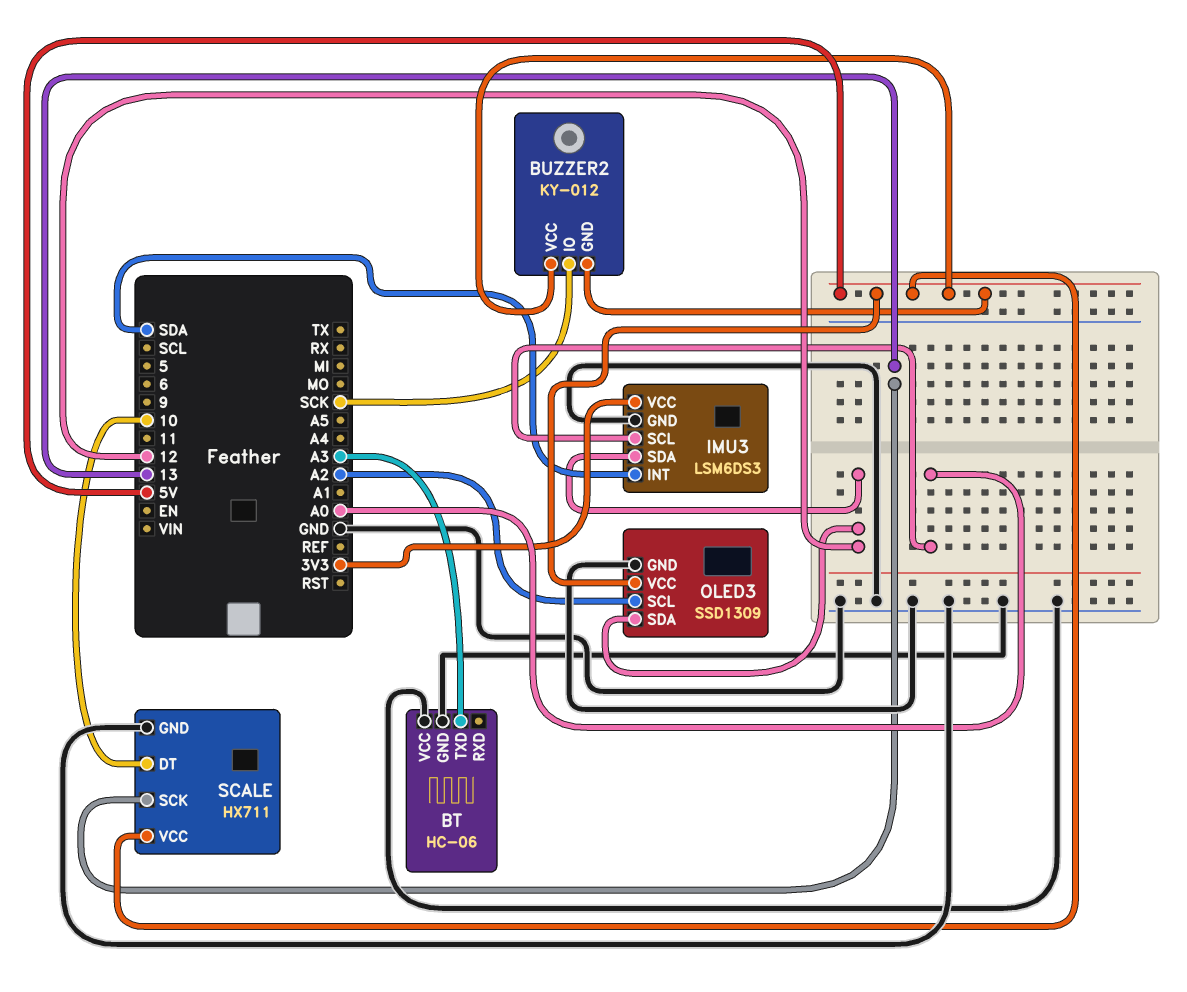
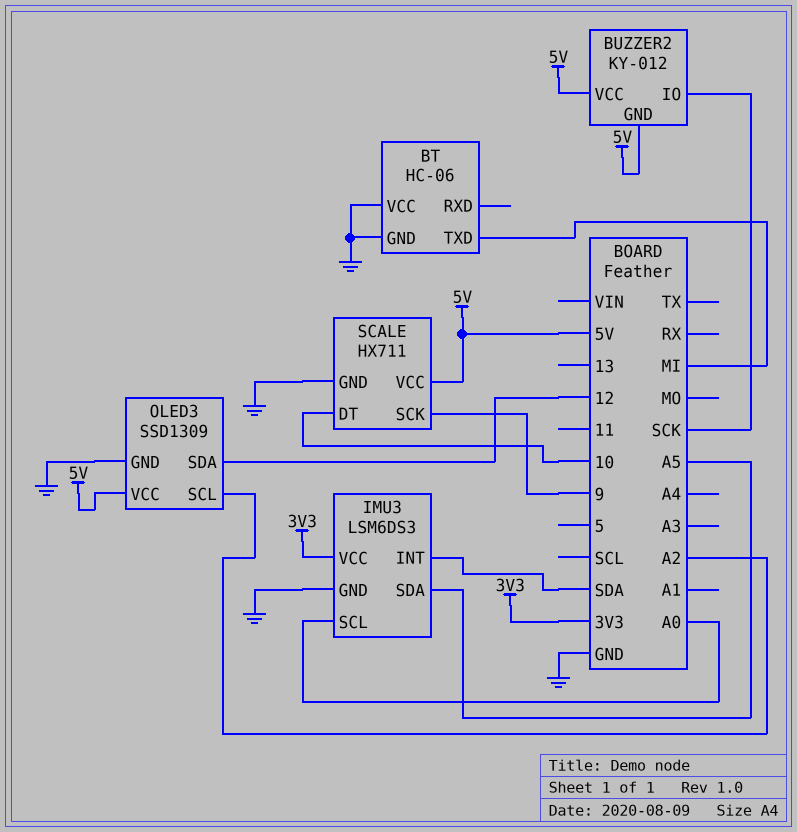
BT pin TXD: A3 -> MI
IMU3 pin SDA: 12 -> A5
SCALE pin SCK: 13 -> 9

